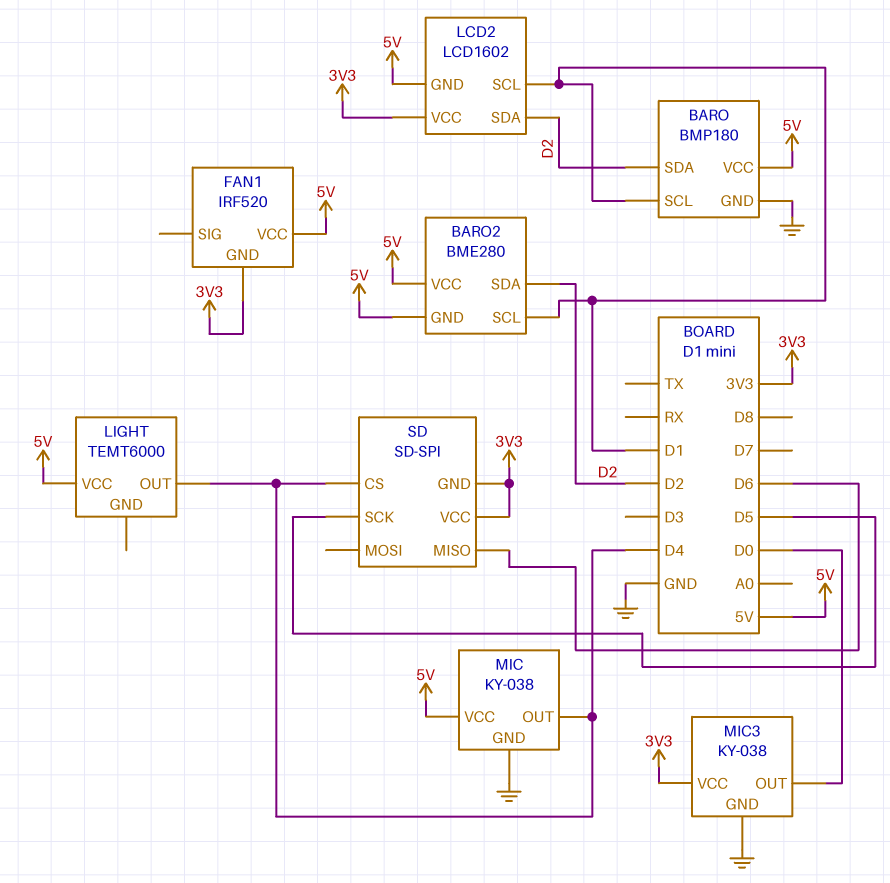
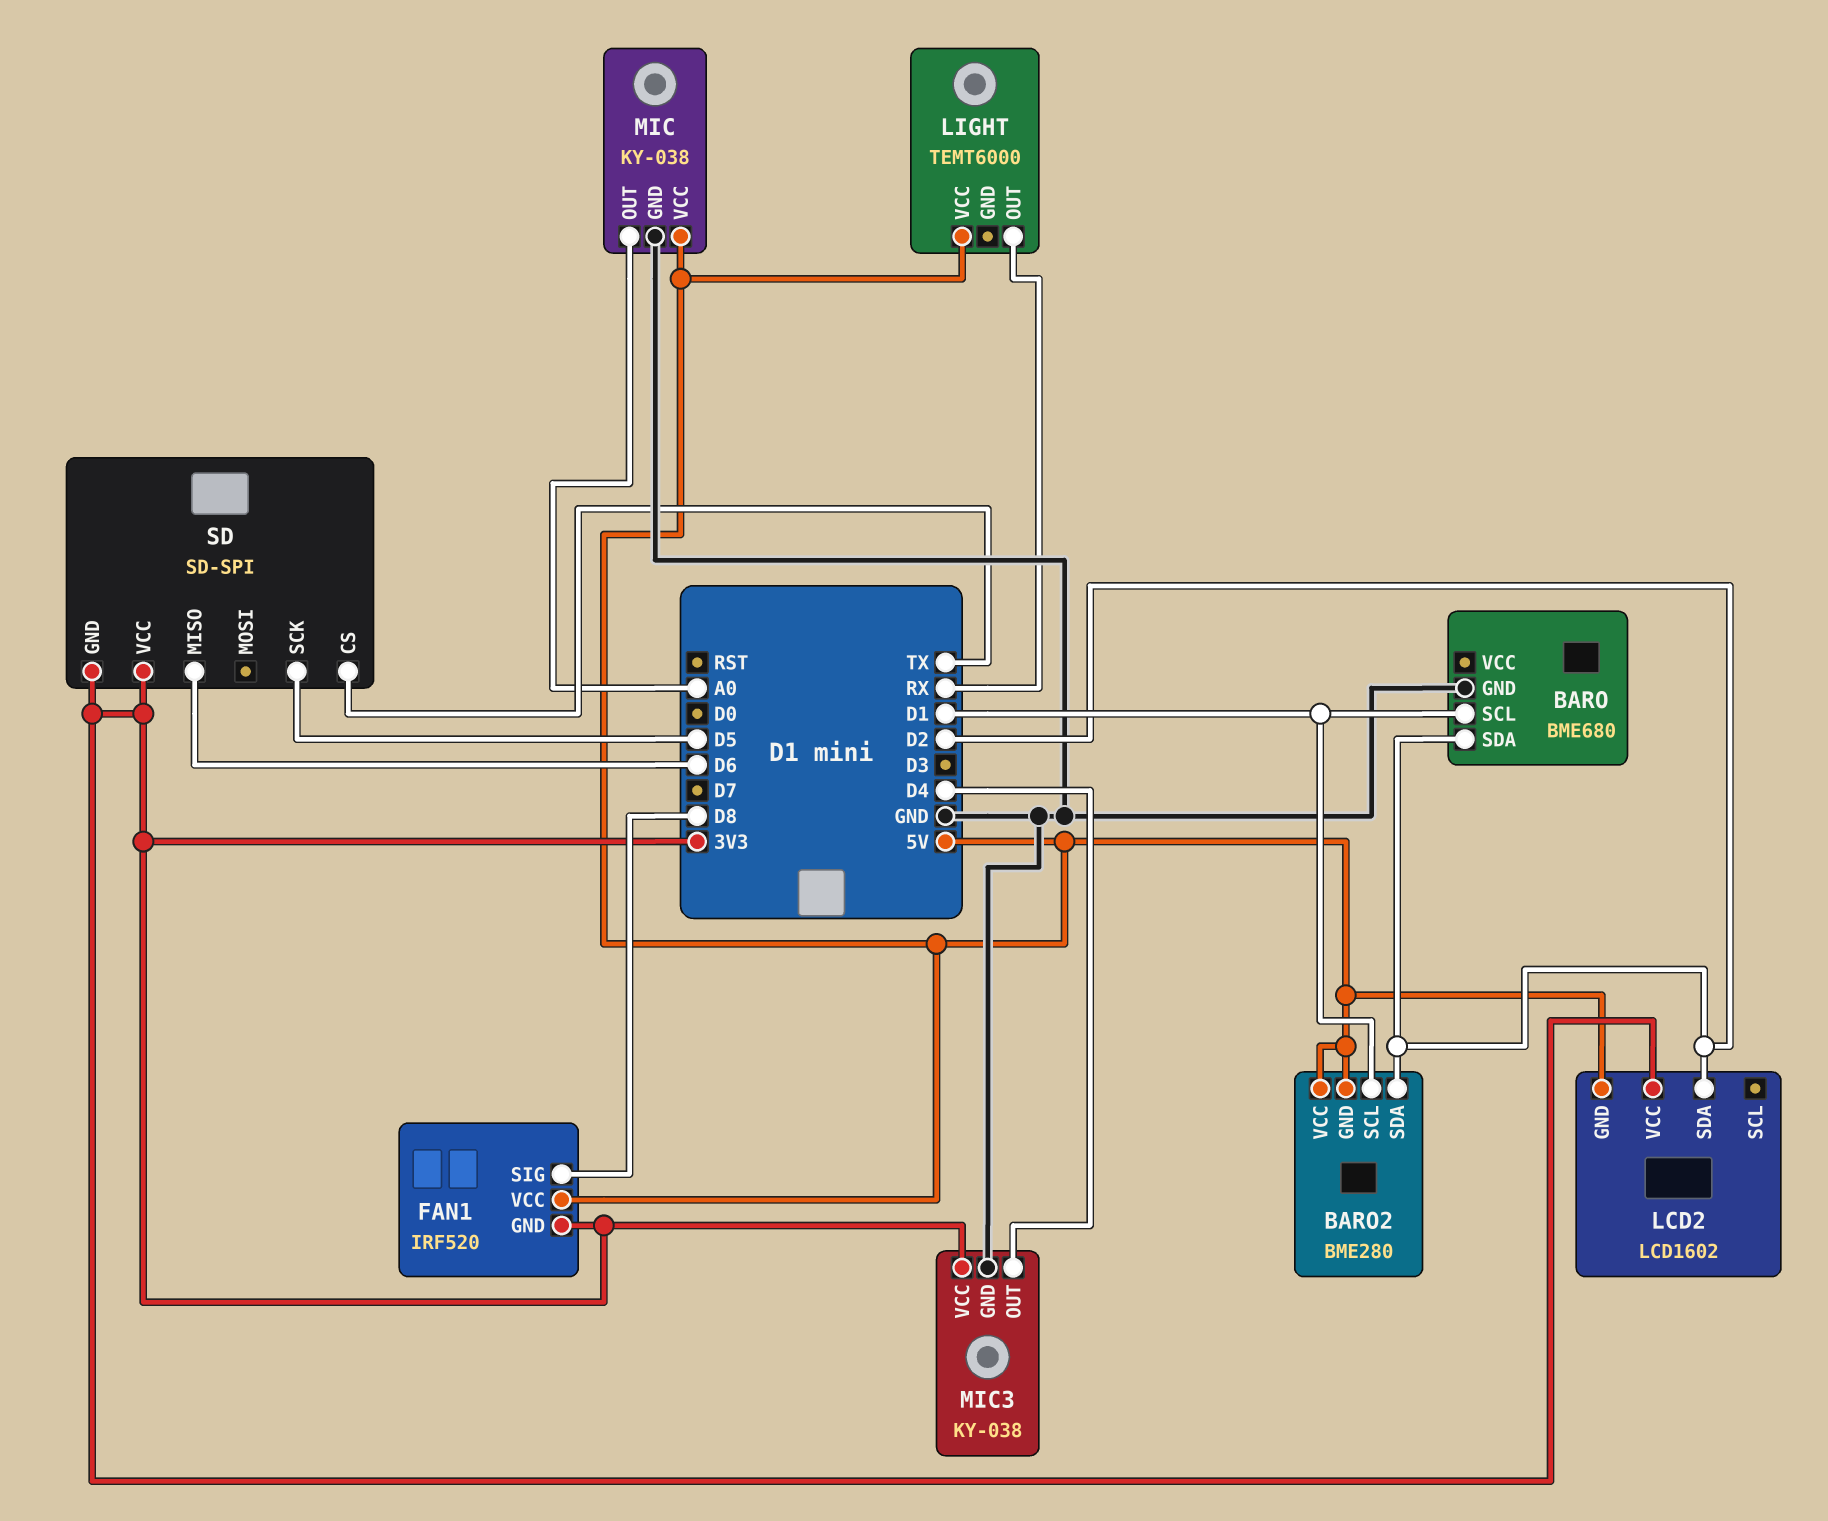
BARO: BMP180 -> BME680
BARO pin VCC: 5V -> none
FAN1 pin SIG: none -> D8
LCD2 pin SCL: D1 -> none
LIGHT pin OUT: D4 -> RX
MIC pin OUT: D4 -> A0
MIC3 pin OUT: D0 -> D4
SD pin CS: D4 -> TX

